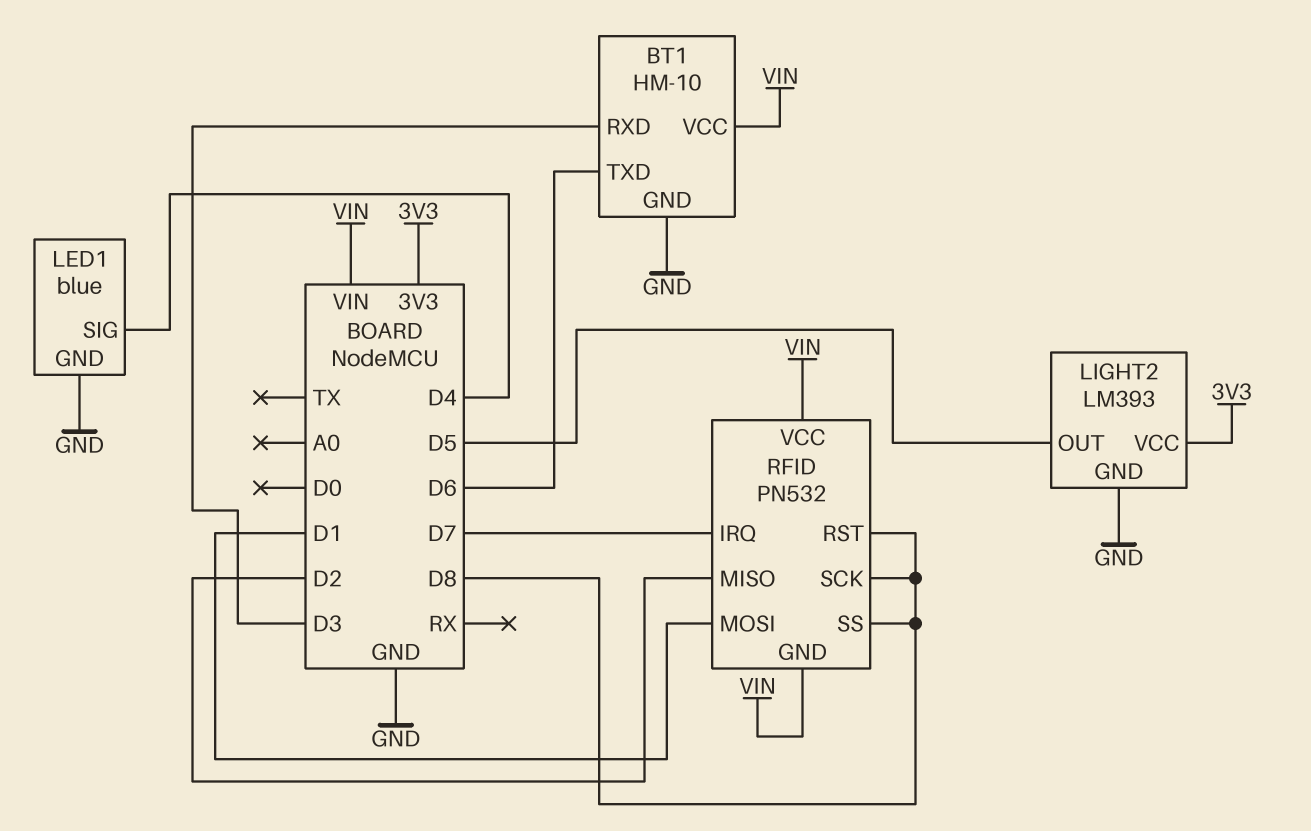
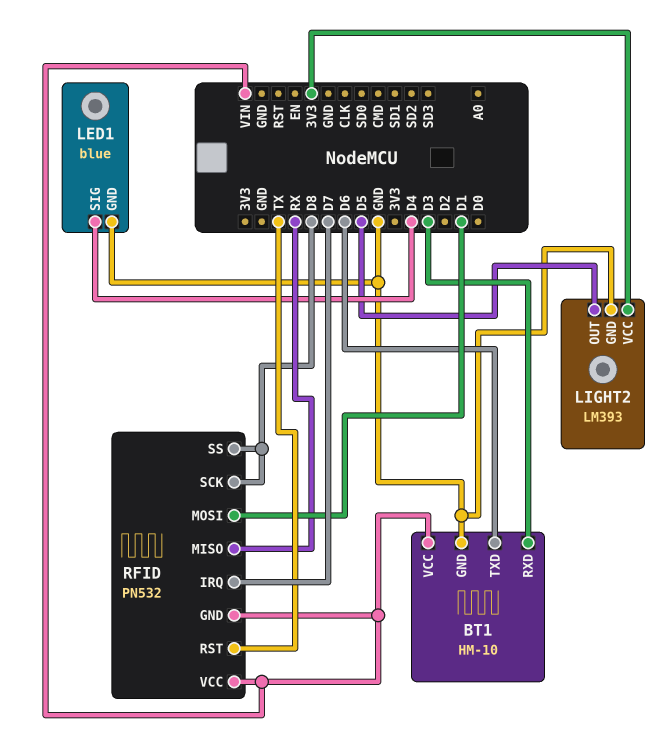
RFID pin MISO: D2 -> RX
RFID pin RST: D8 -> TX

